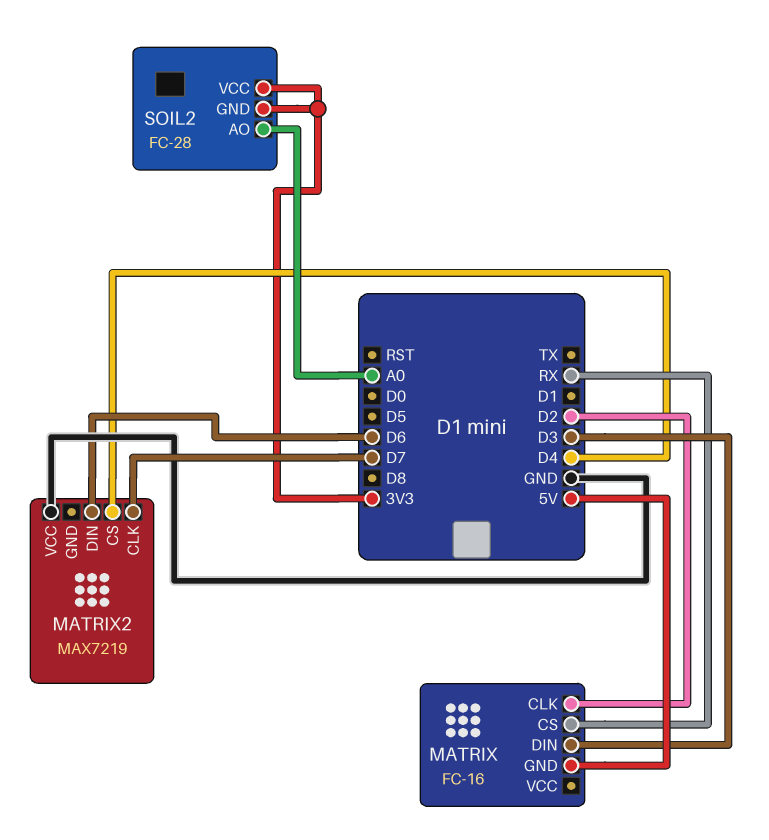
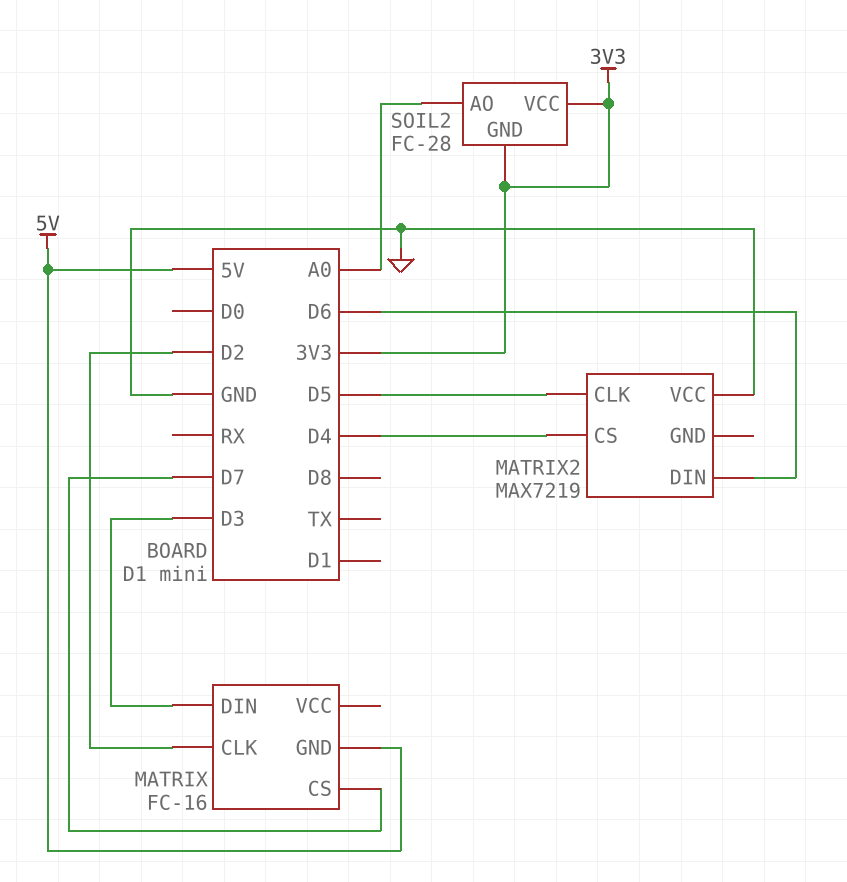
MATRIX pin CS: RX -> D7
MATRIX2 pin CLK: D7 -> D5

